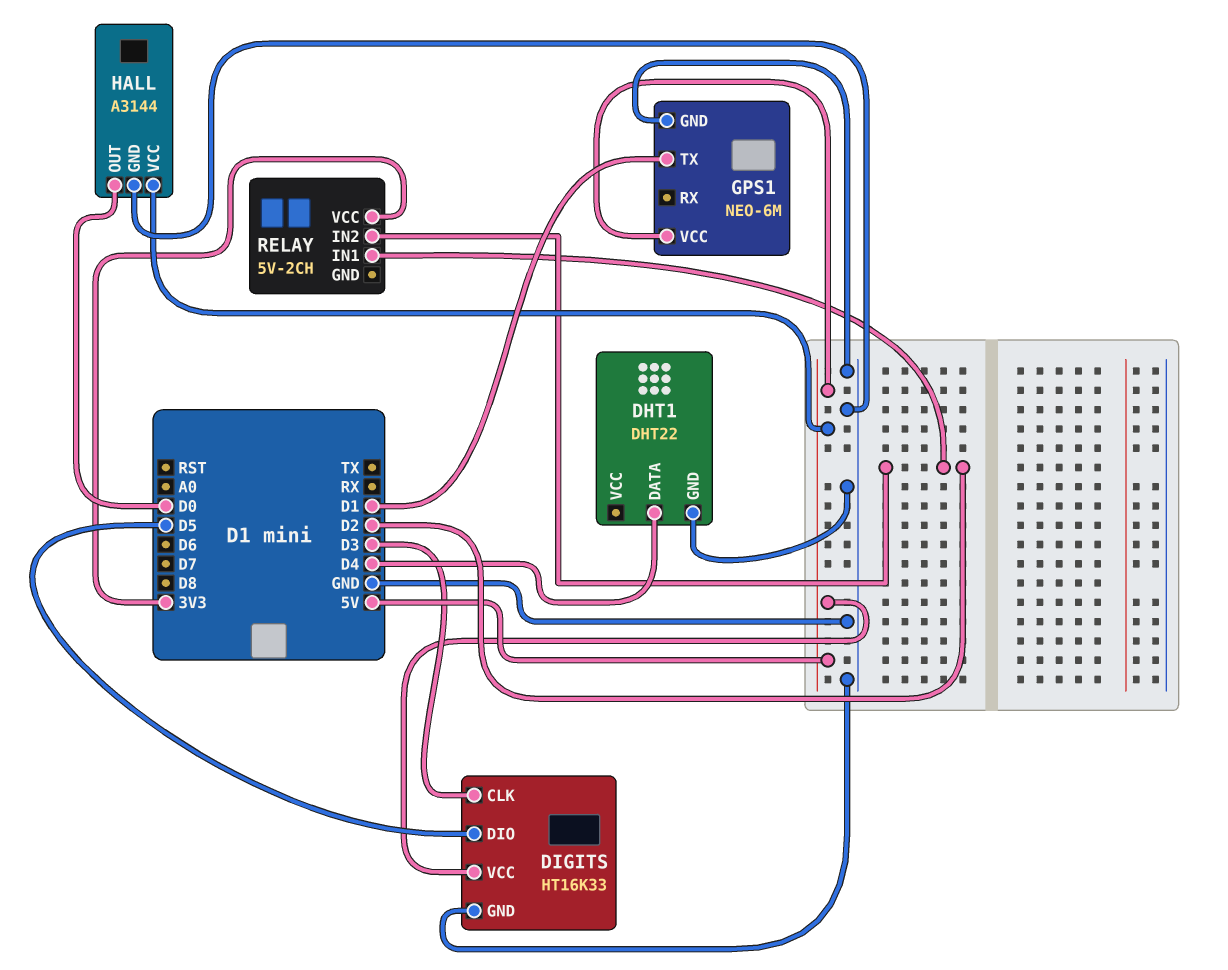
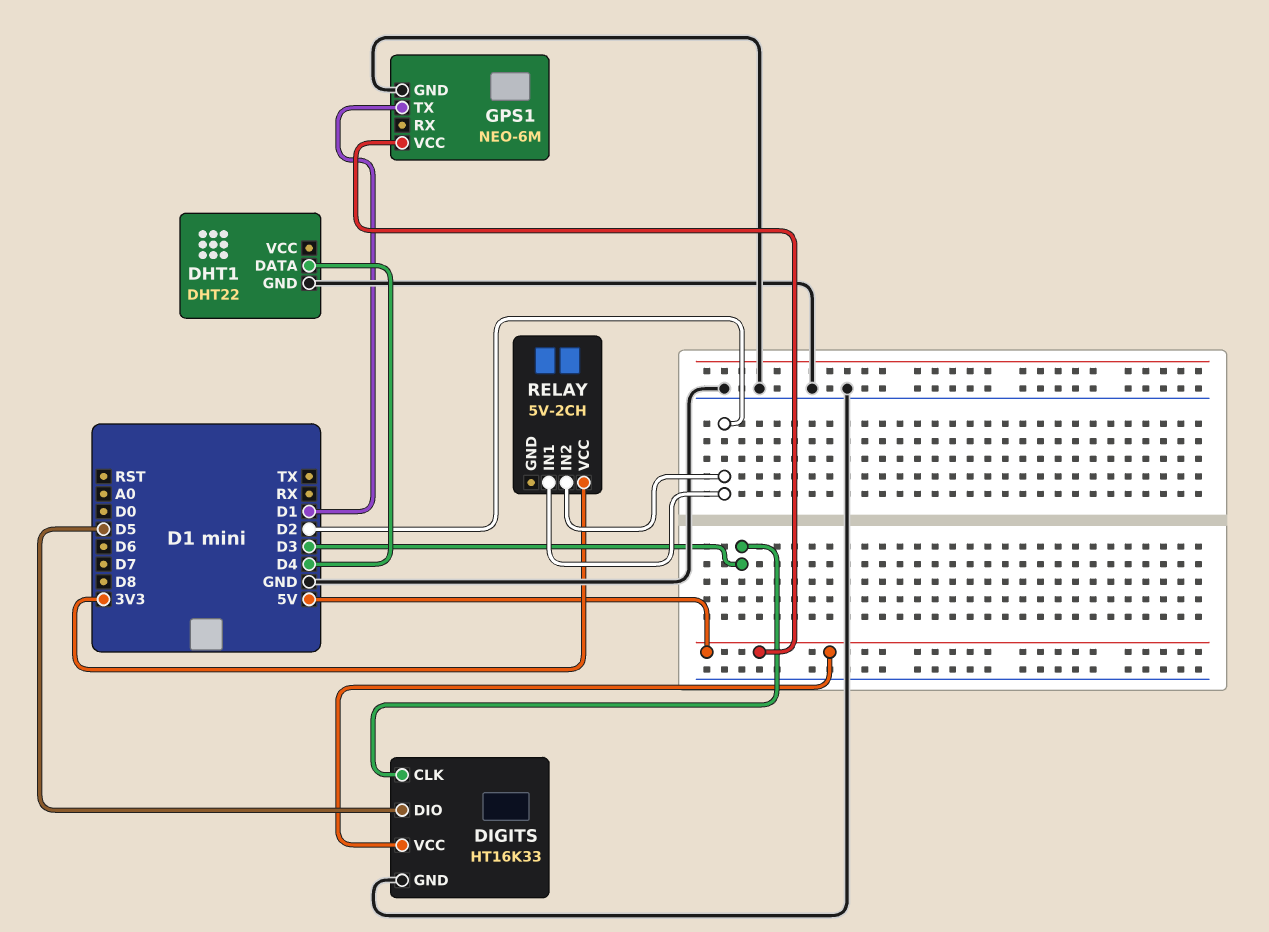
HALL: A3144 -> none
HALL pin GND: GND -> none
HALL pin OUT: D0 -> none
HALL pin VCC: 5V -> none

